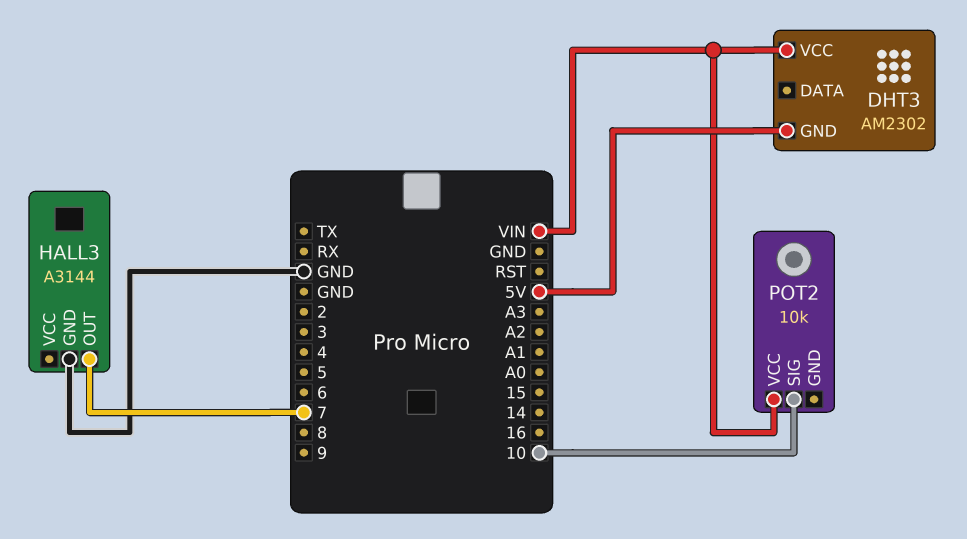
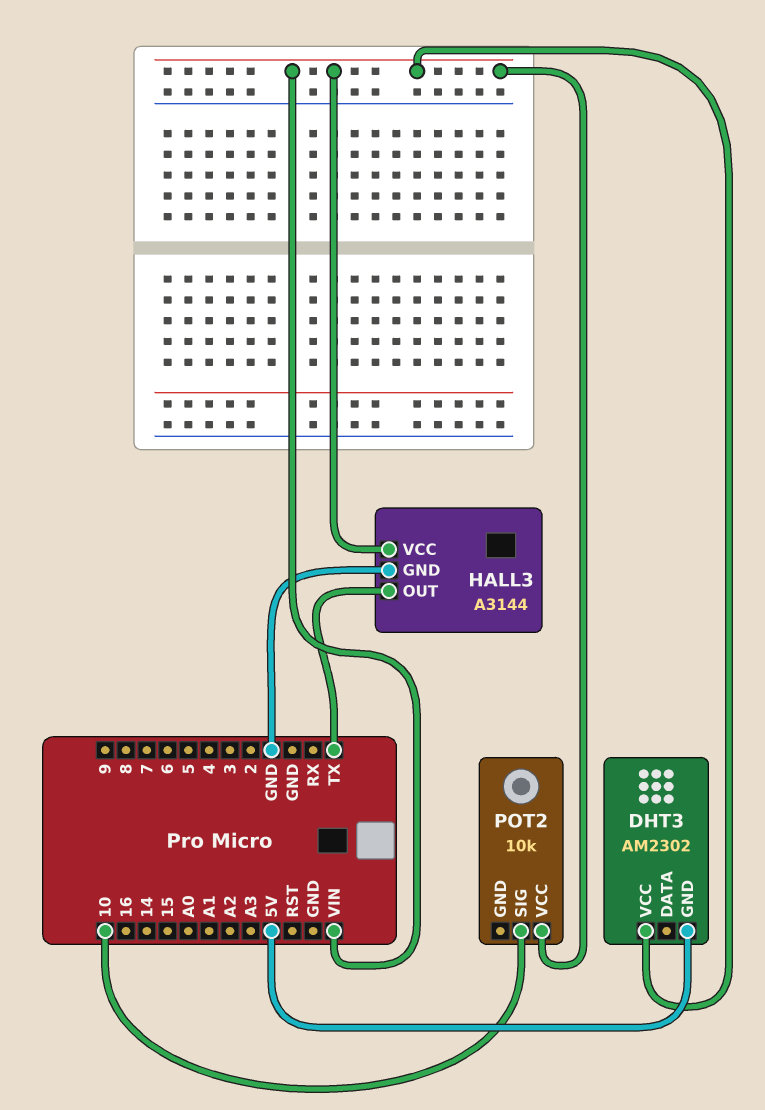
HALL3 pin OUT: 7 -> TX
HALL3 pin VCC: none -> VIN

